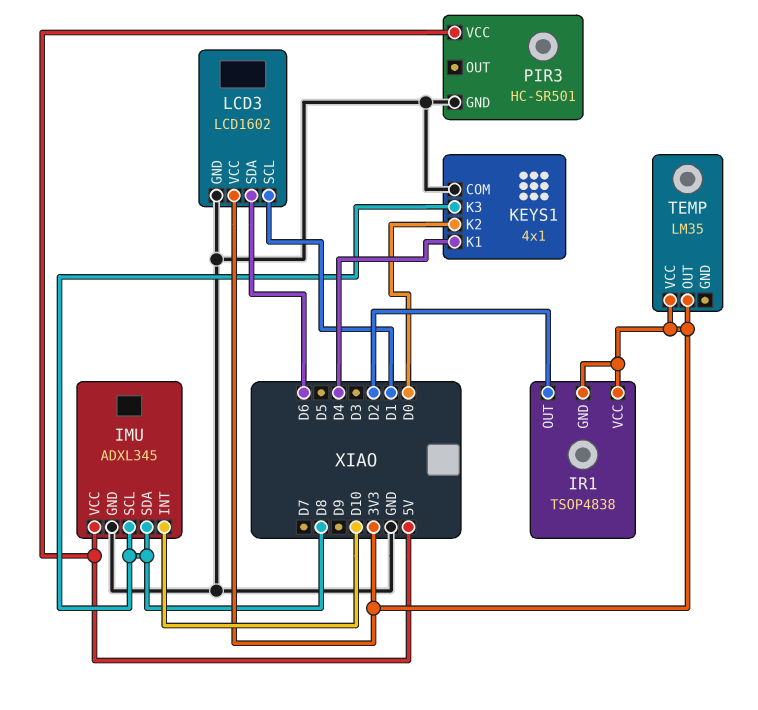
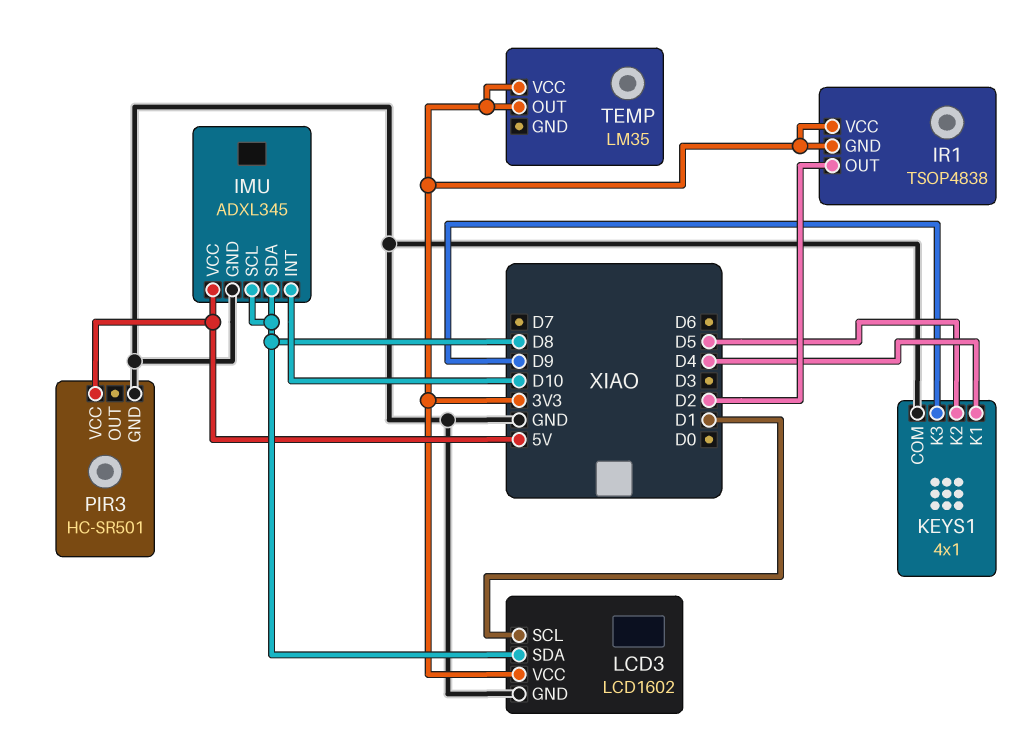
KEYS1 pin K2: D0 -> D5
KEYS1 pin K3: D8 -> D9
LCD3 pin SDA: D6 -> D8

